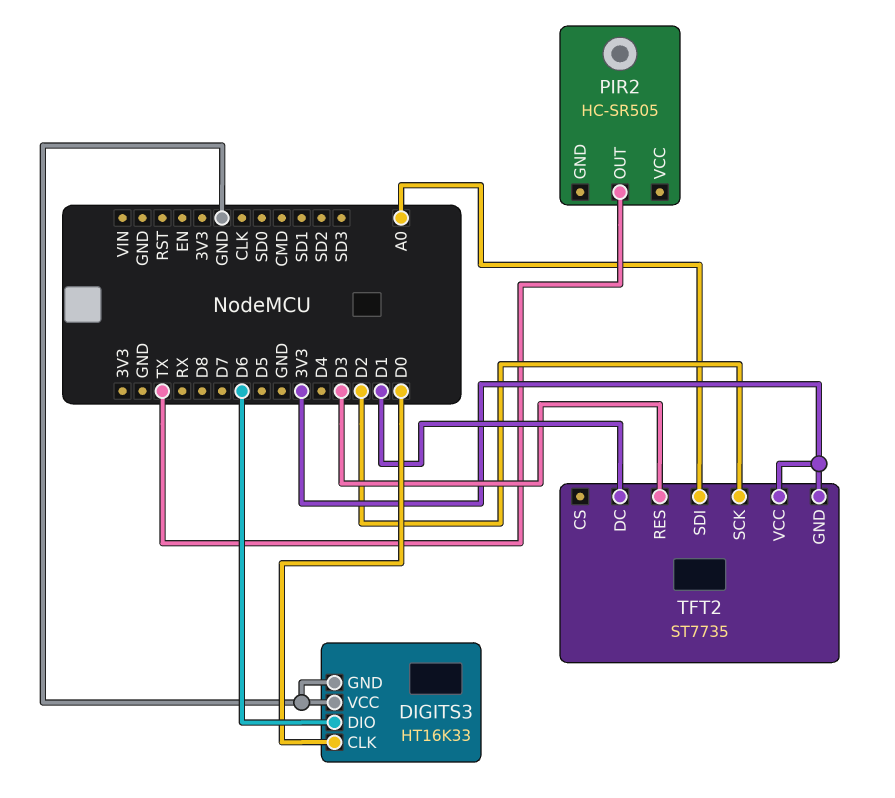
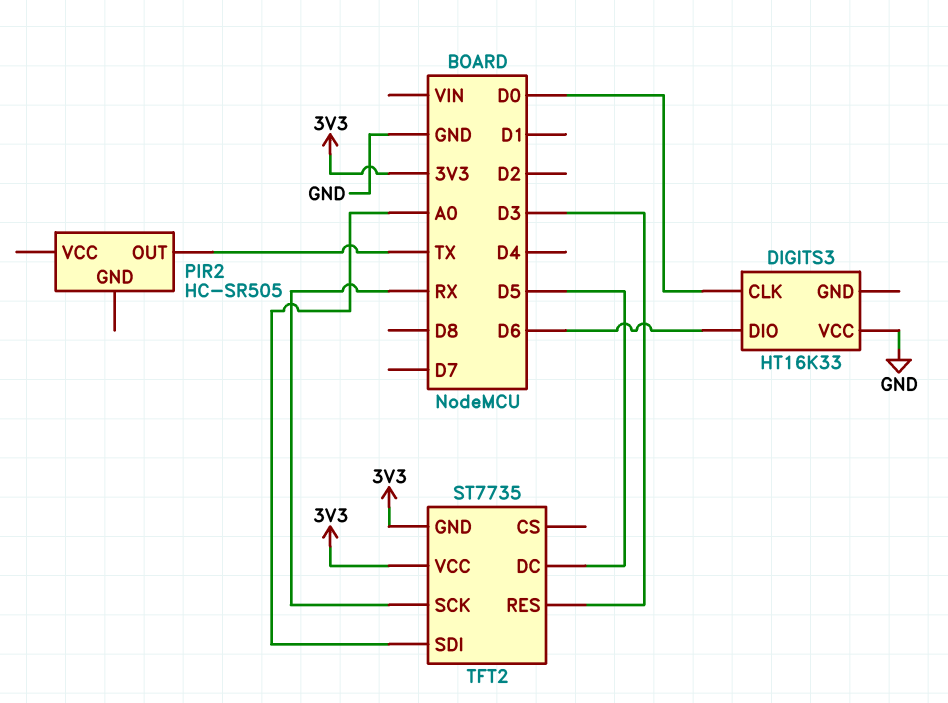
DIGITS3 pin GND: GND -> none
TFT2 pin DC: D1 -> D5
TFT2 pin SCK: D2 -> RX

